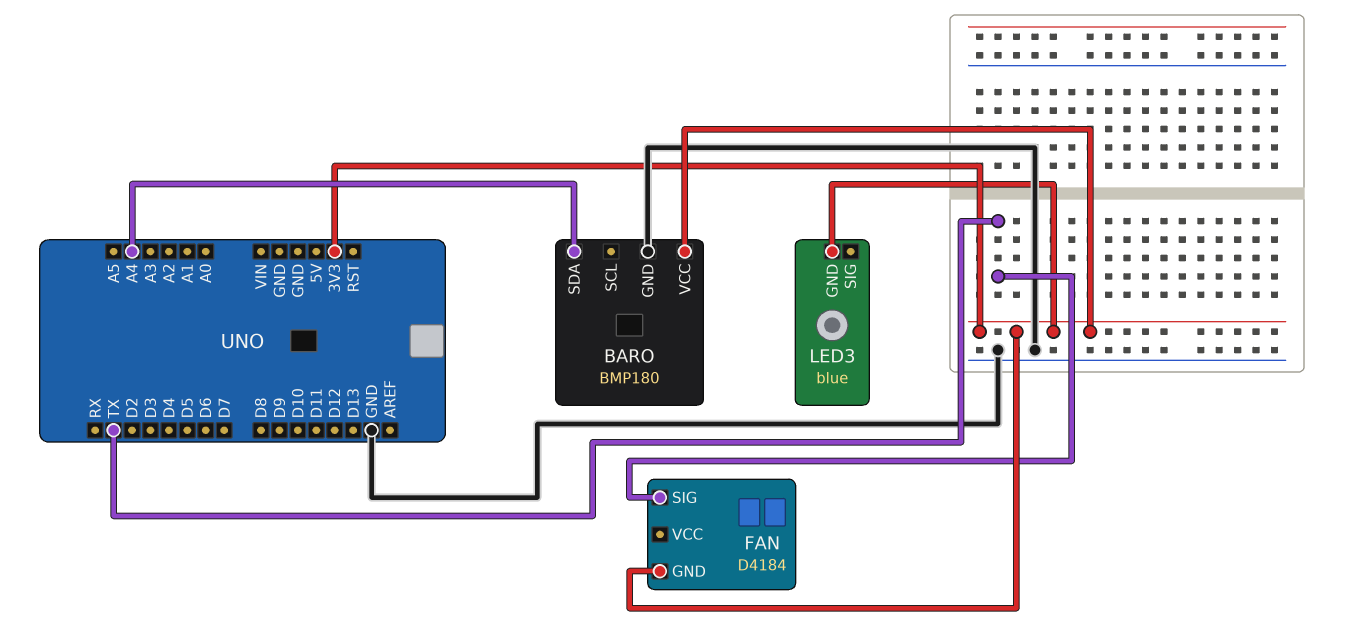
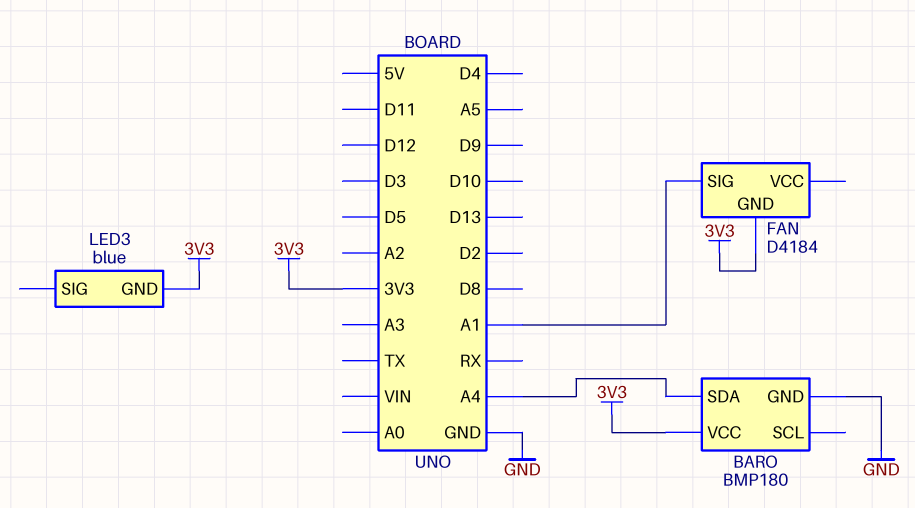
FAN pin SIG: TX -> A1

